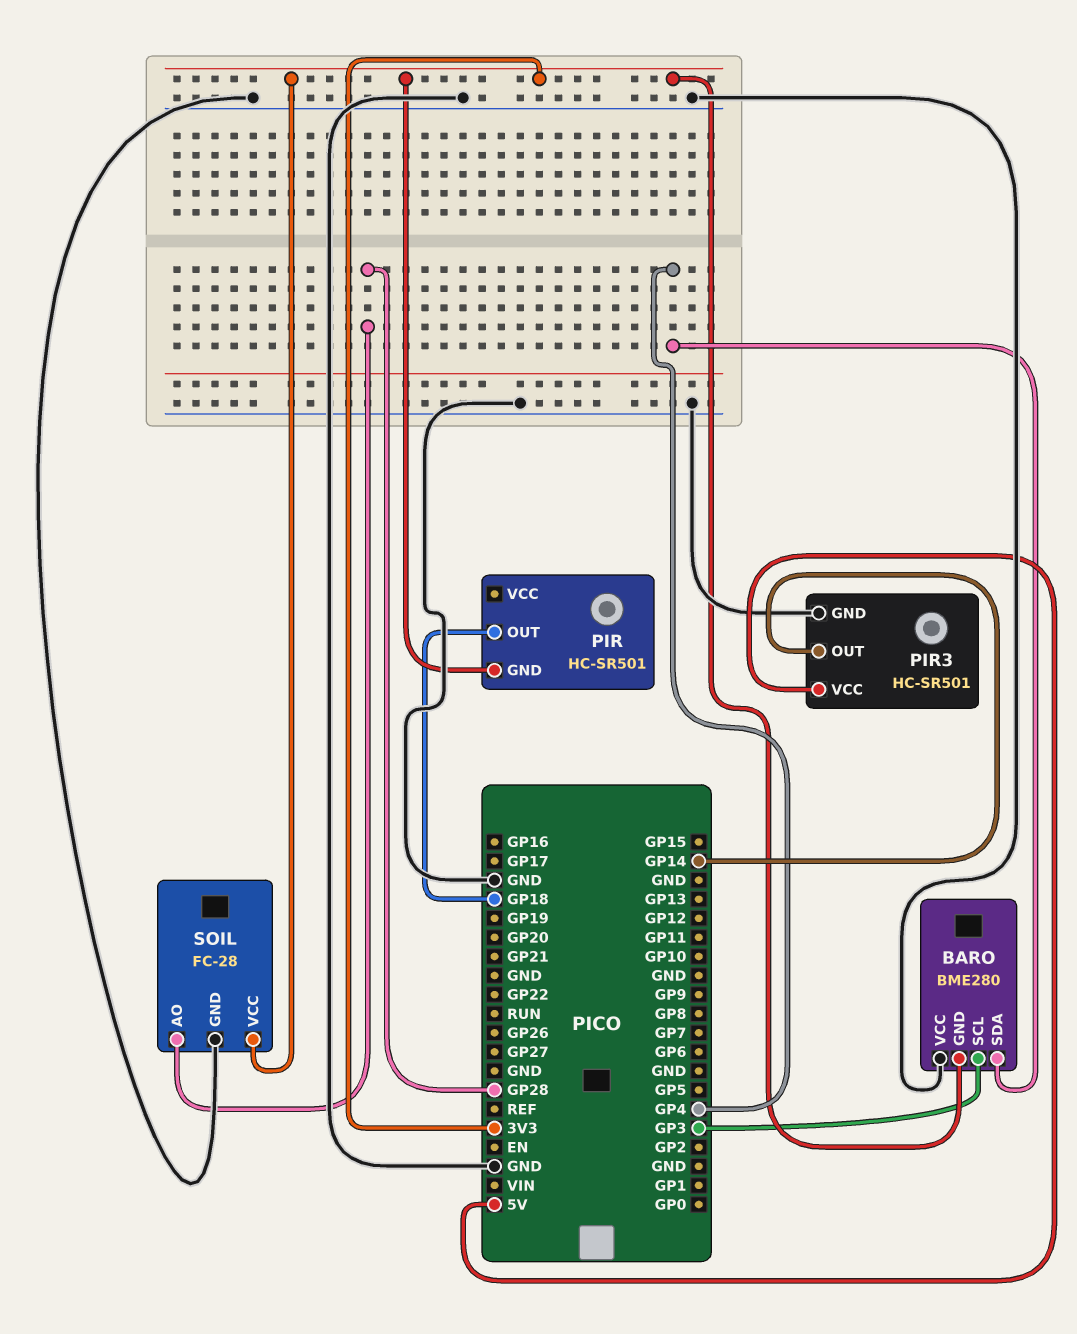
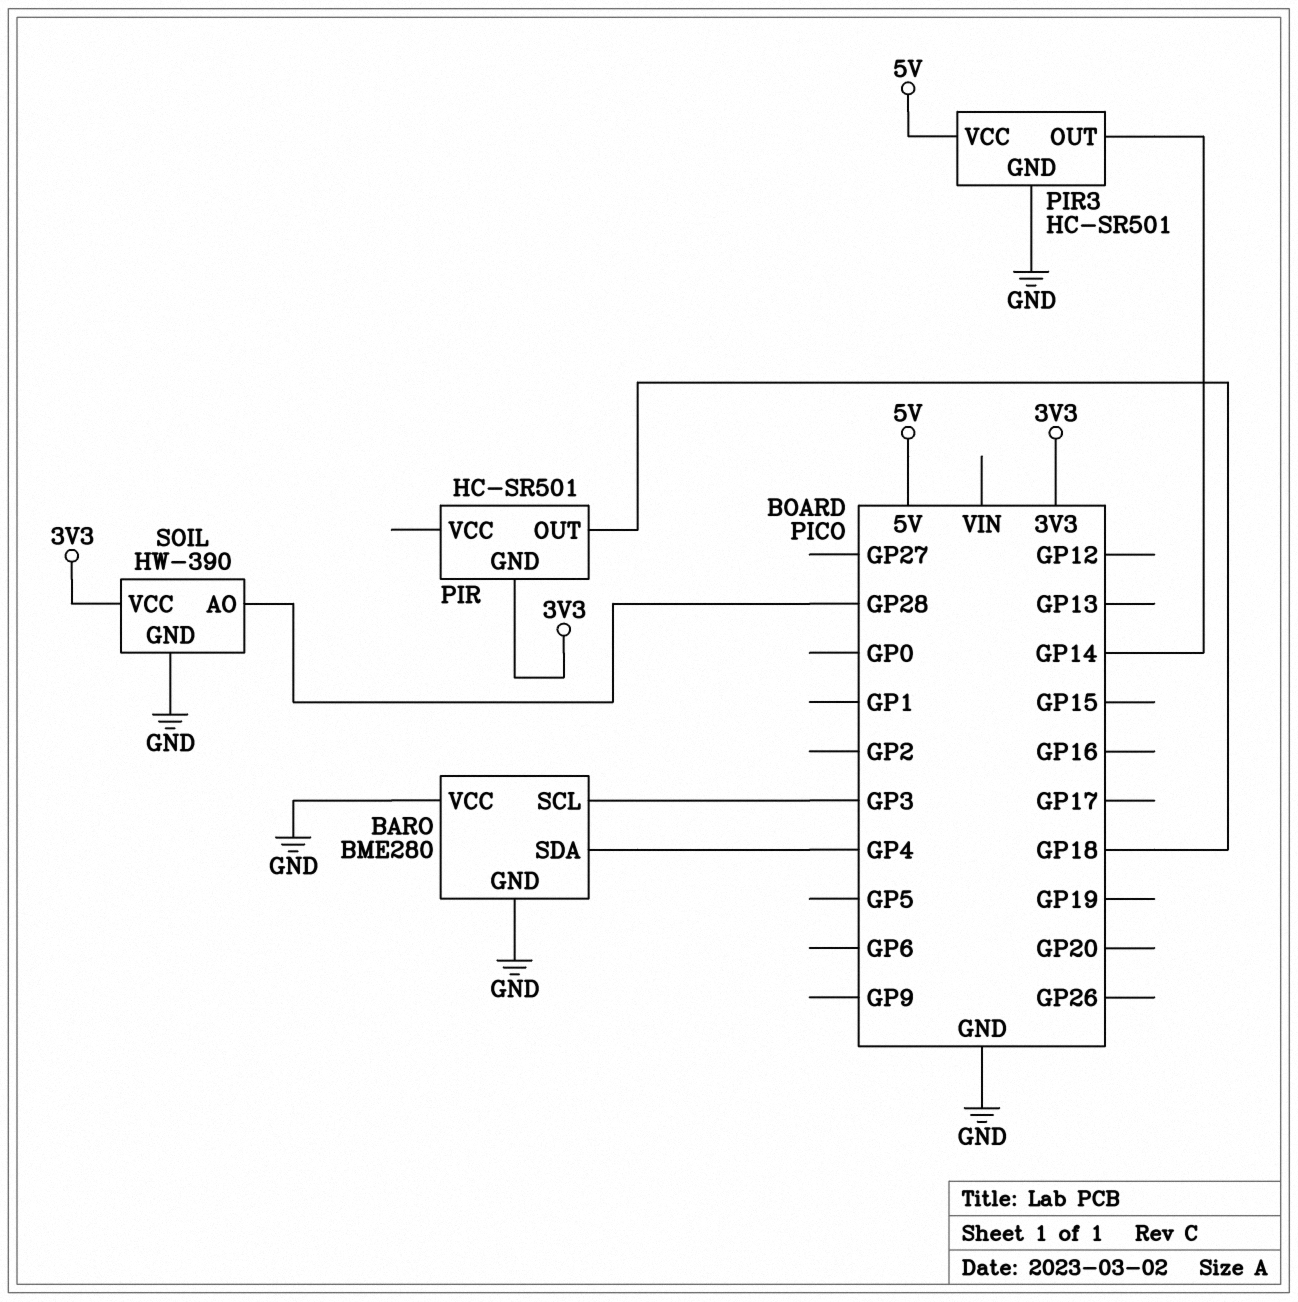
BARO pin GND: 3V3 -> GND
SOIL: FC-28 -> HW-390

